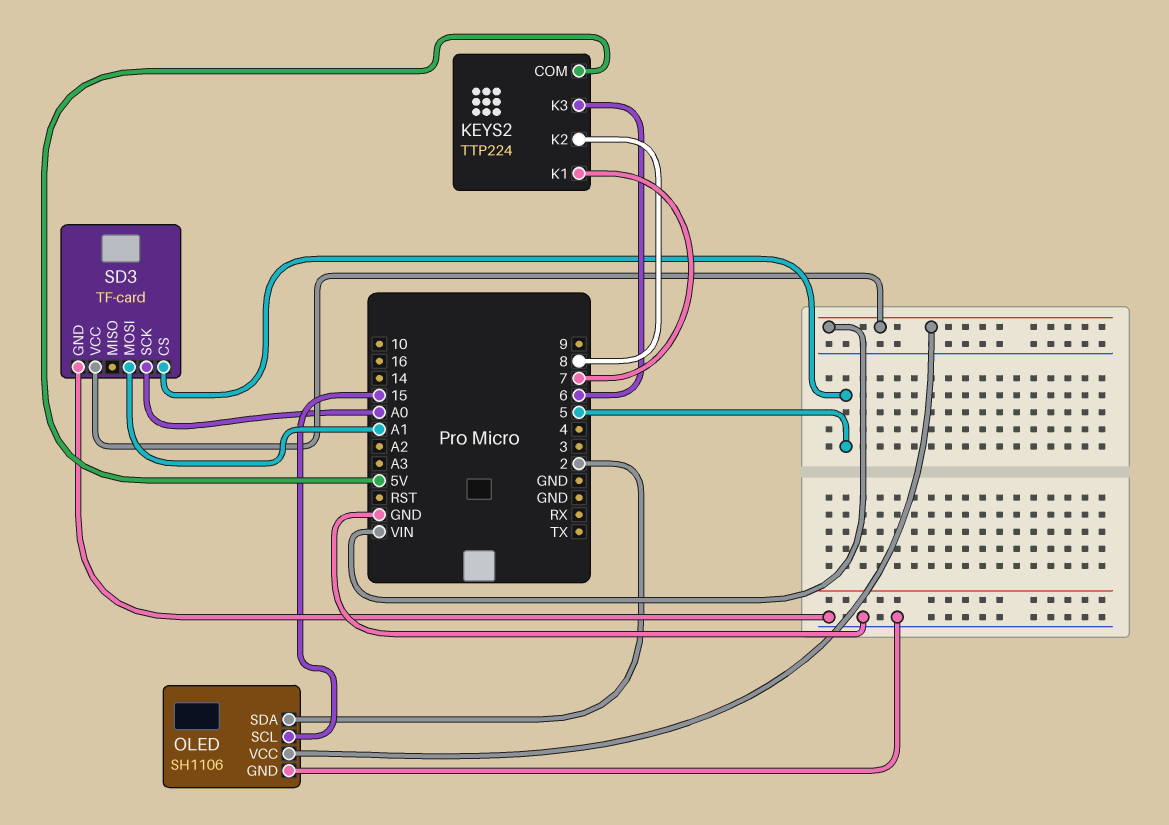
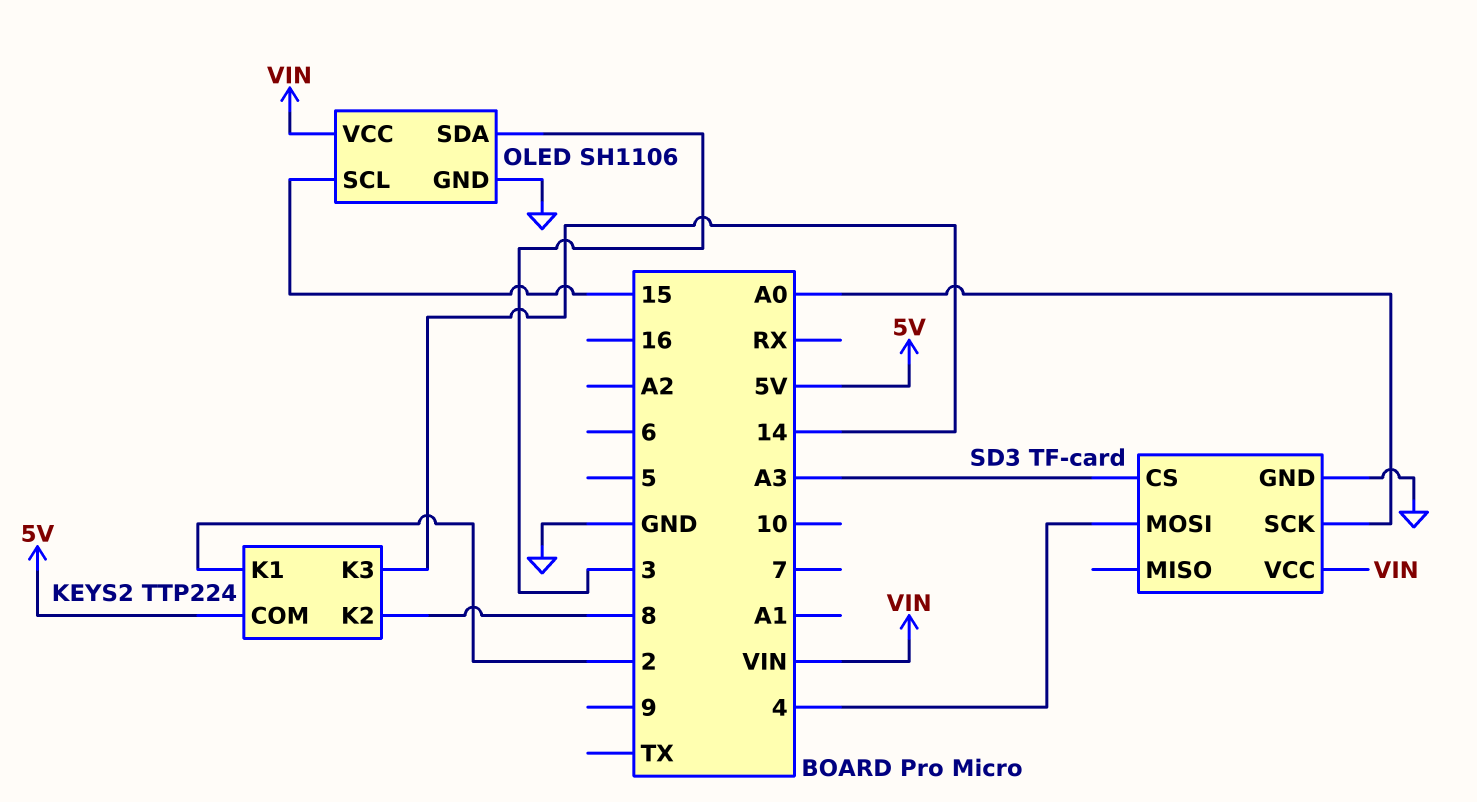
KEYS2 pin K1: 7 -> 2
KEYS2 pin K3: 6 -> 14
OLED pin SDA: 2 -> 3
SD3 pin CS: 5 -> A3
SD3 pin MOSI: A1 -> 4

